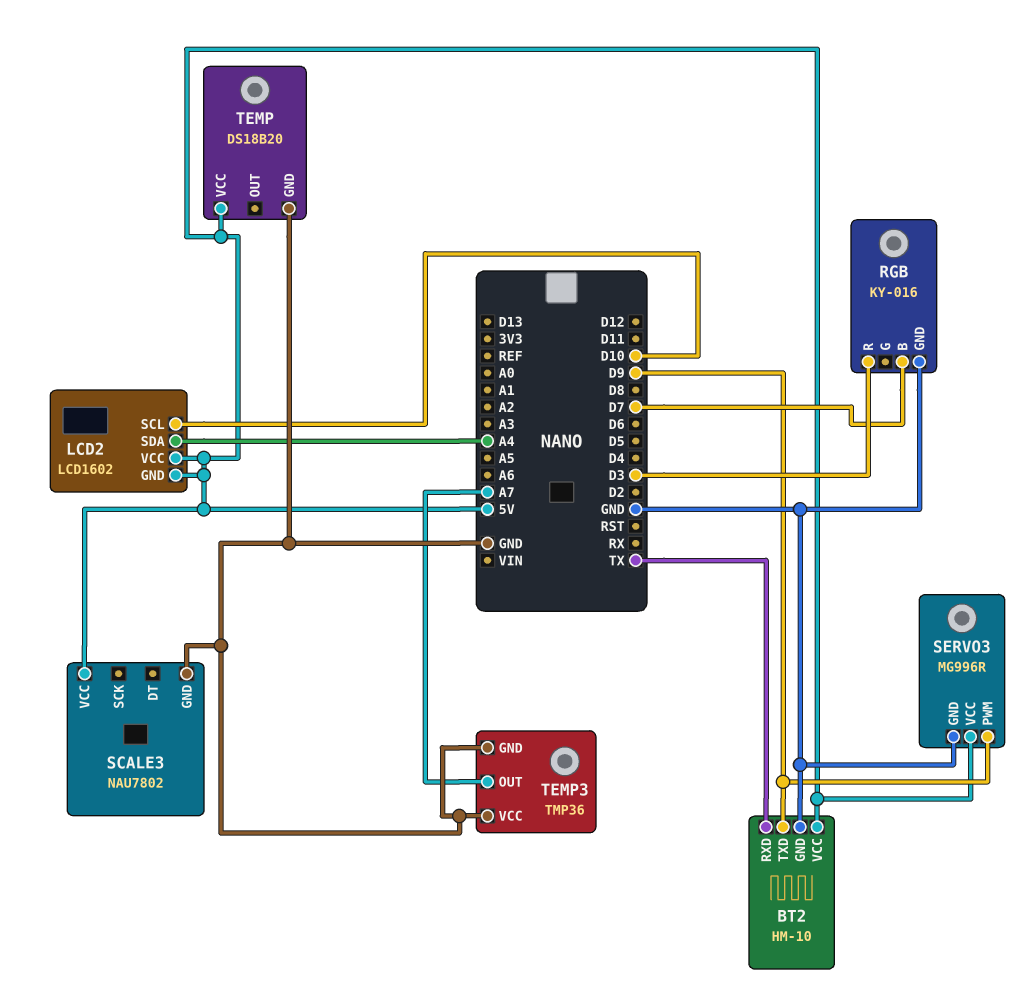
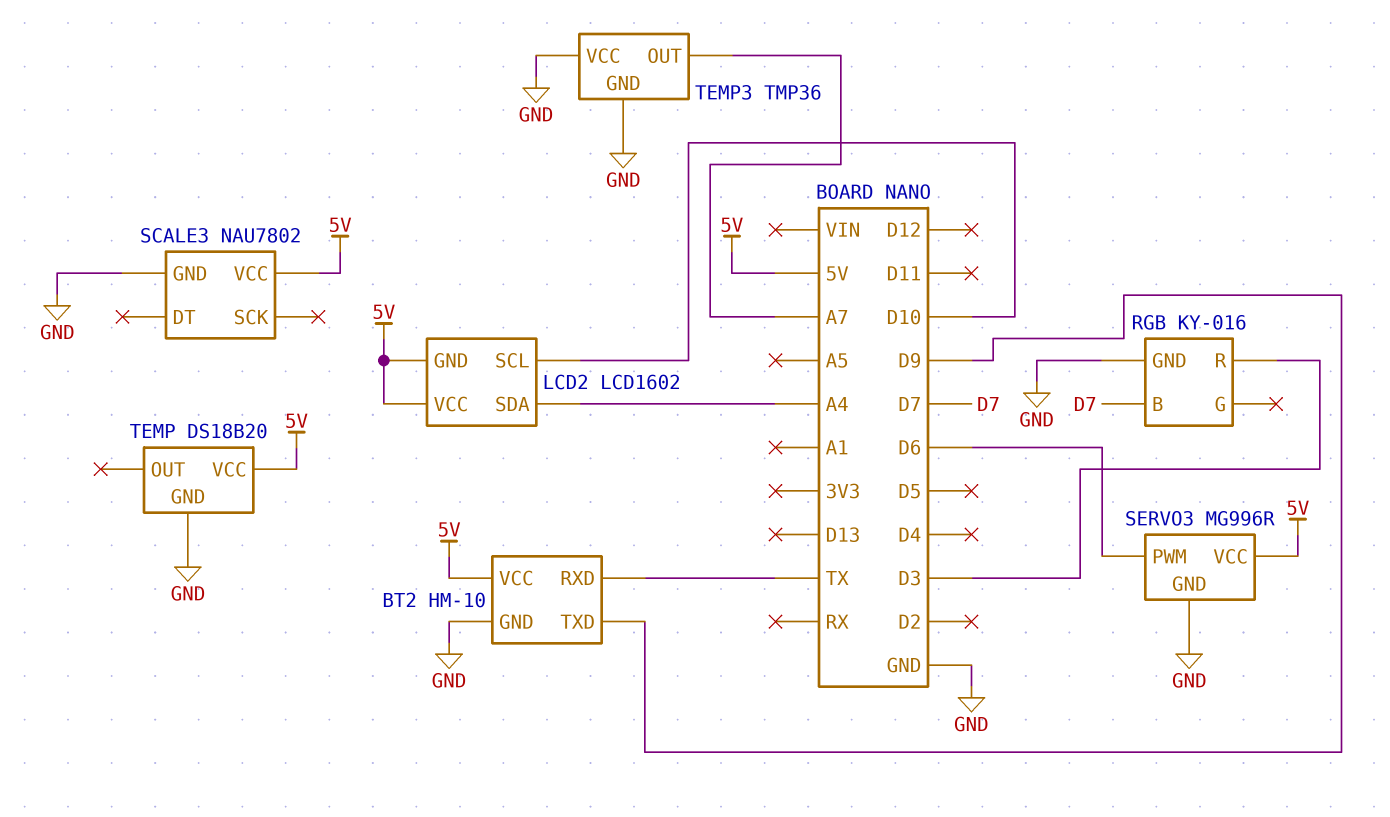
SERVO3 pin PWM: D9 -> D6

